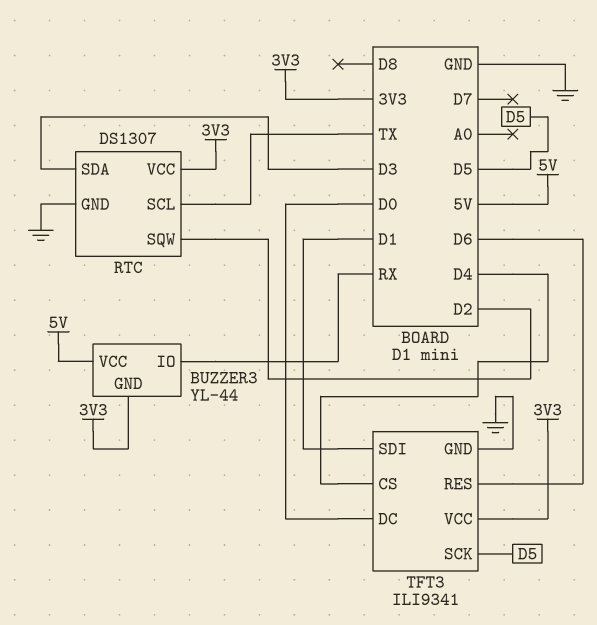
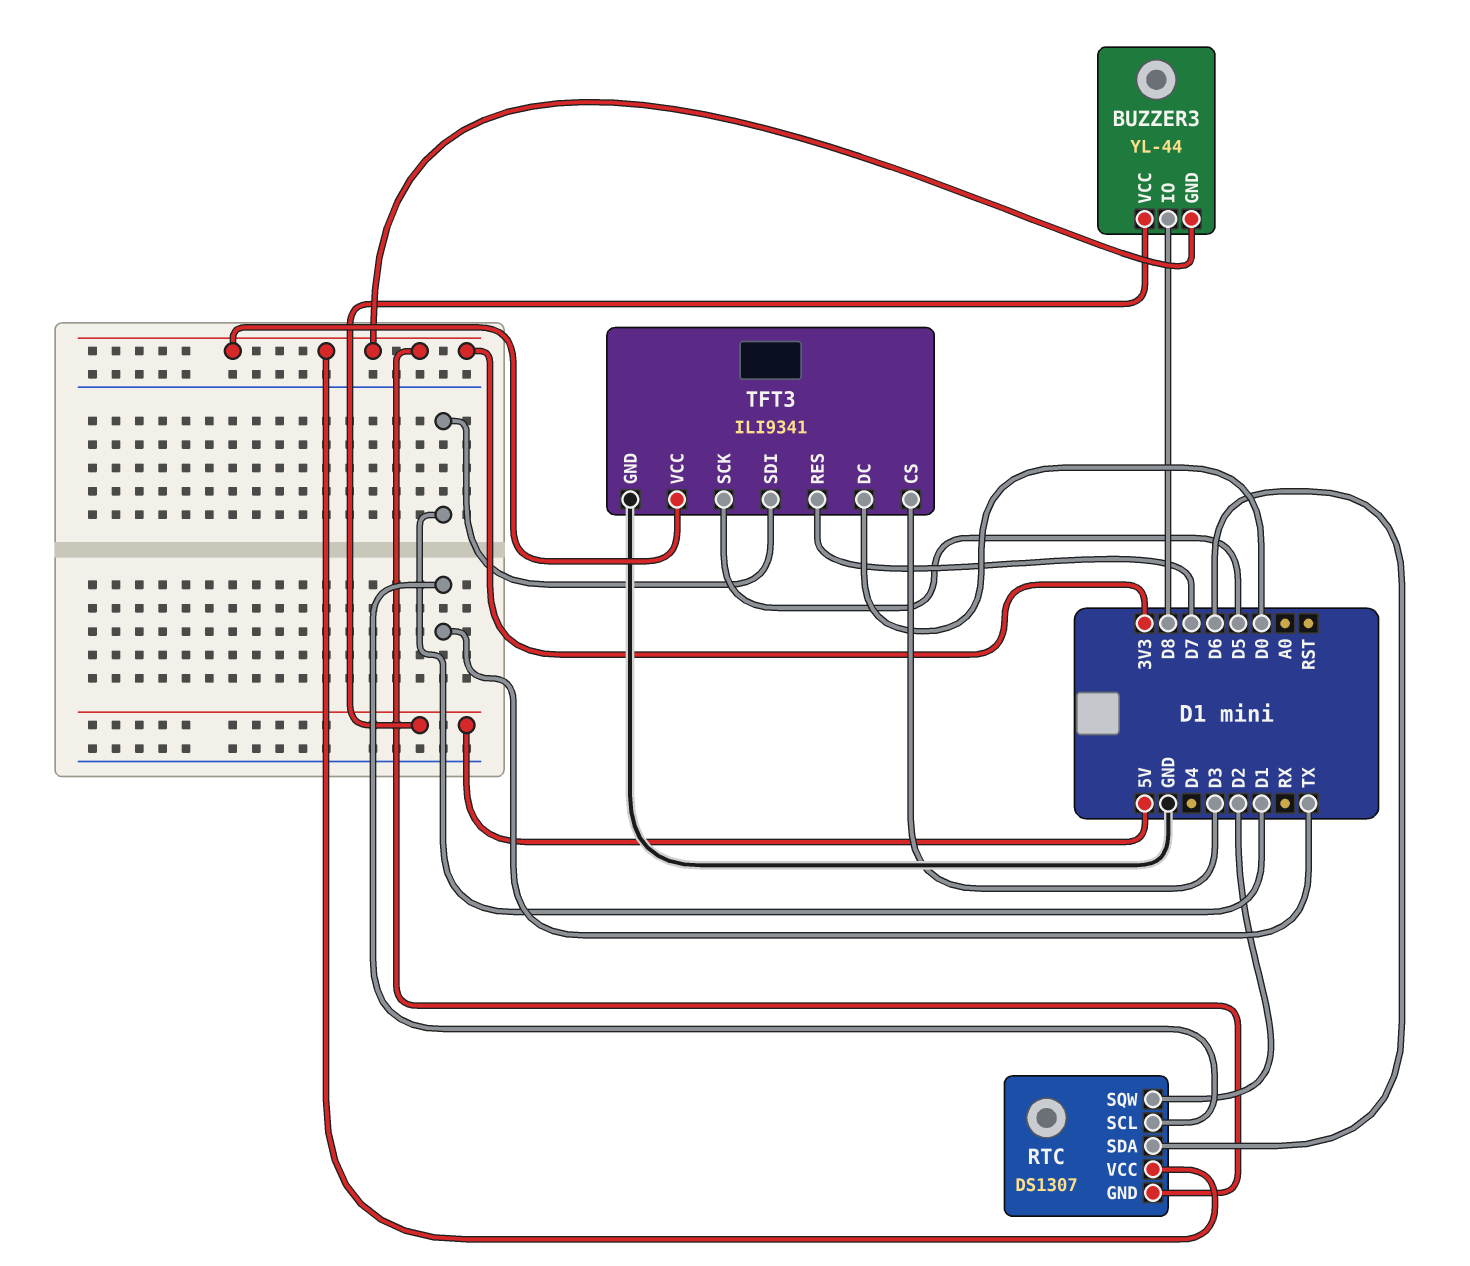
BUZZER3 pin IO: RX -> D8
RTC pin GND: GND -> 3V3
RTC pin SDA: D3 -> D6
TFT3 pin CS: D4 -> D3
TFT3 pin RES: D6 -> D7

